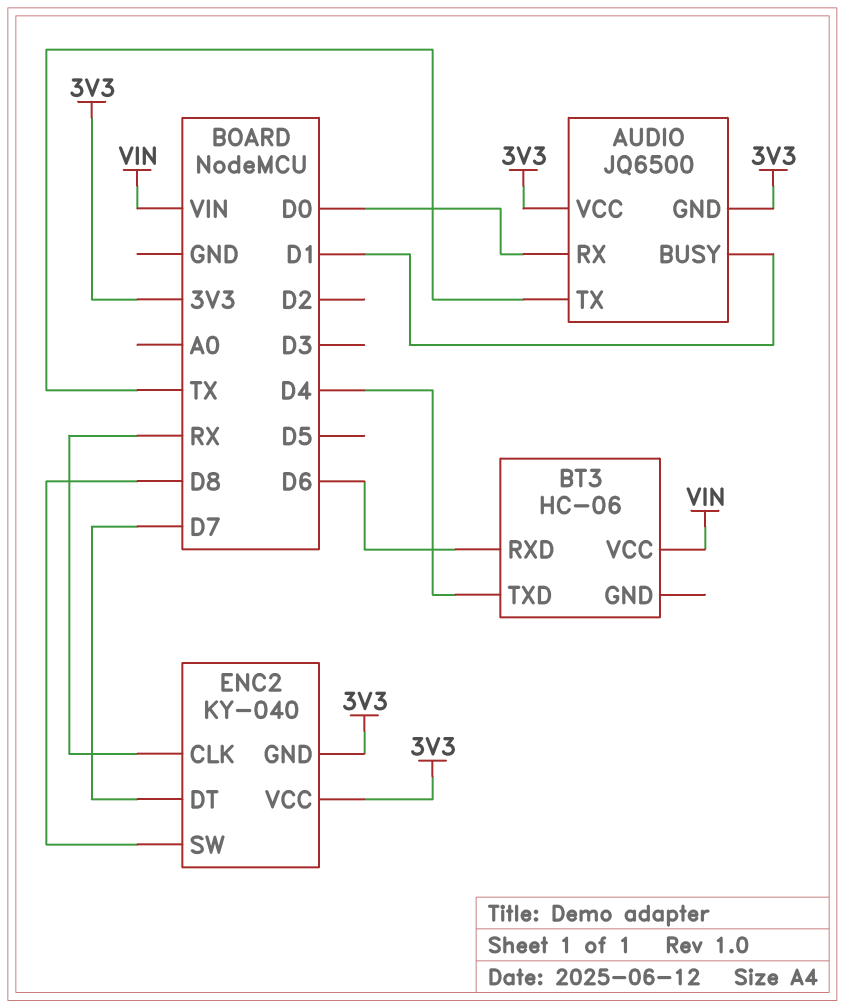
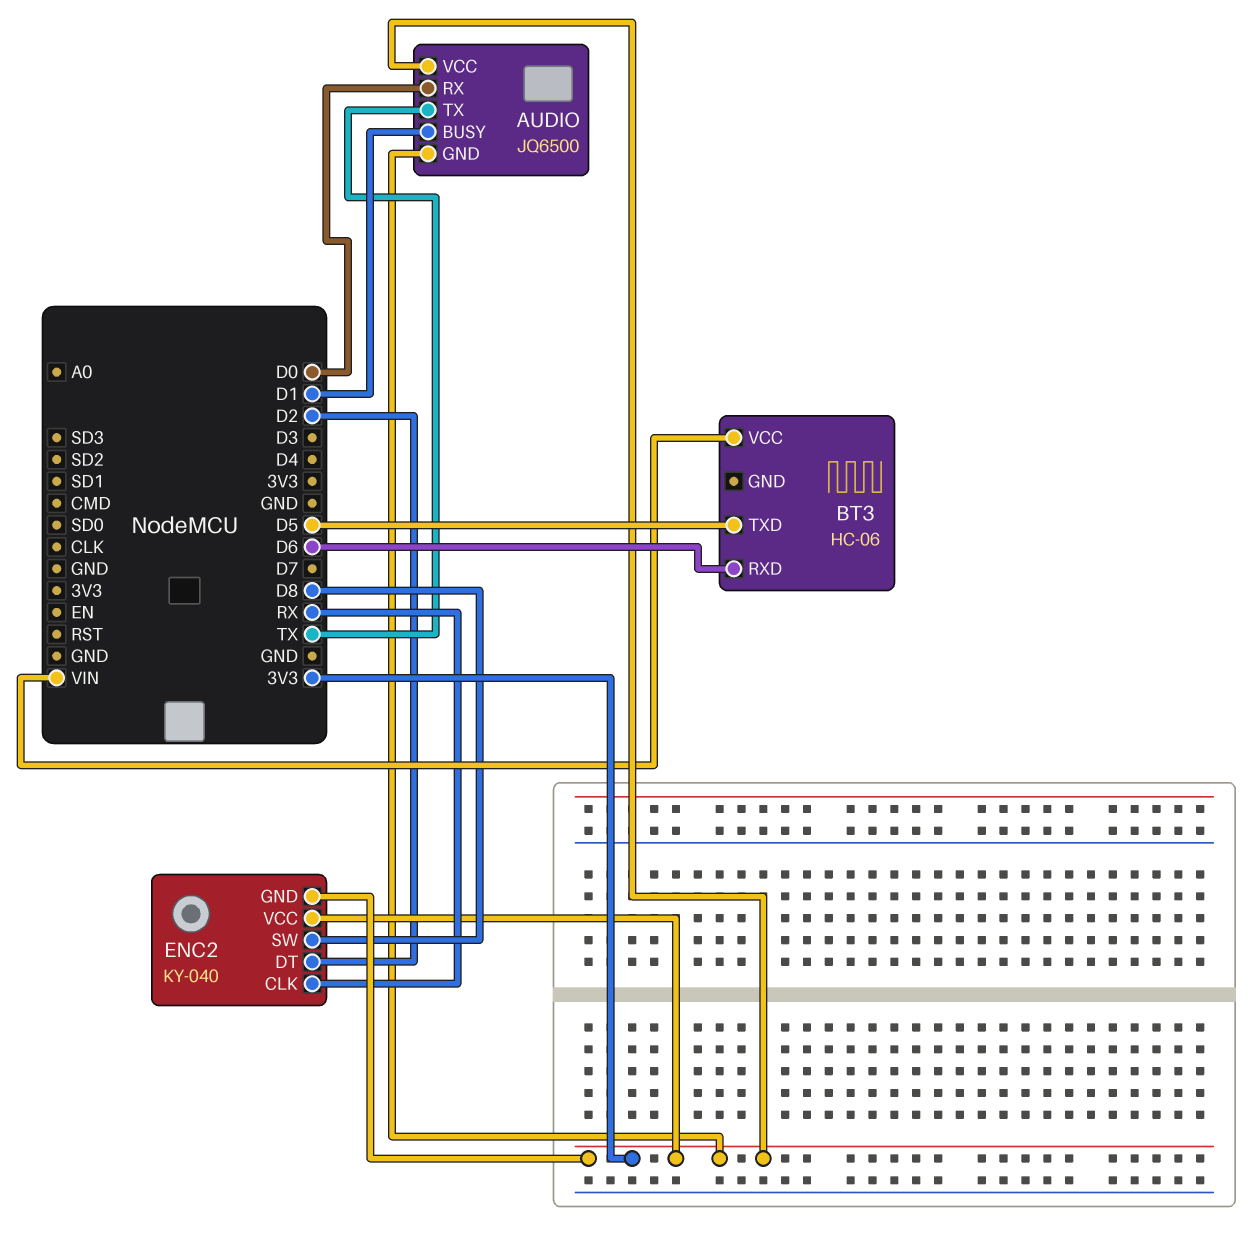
BT3 pin TXD: D4 -> D5
ENC2 pin DT: D7 -> D2

